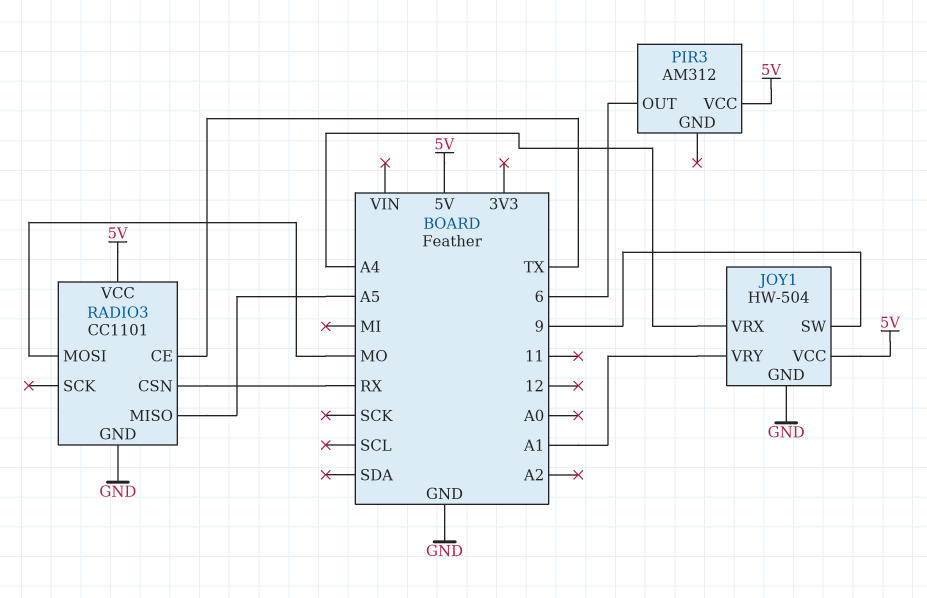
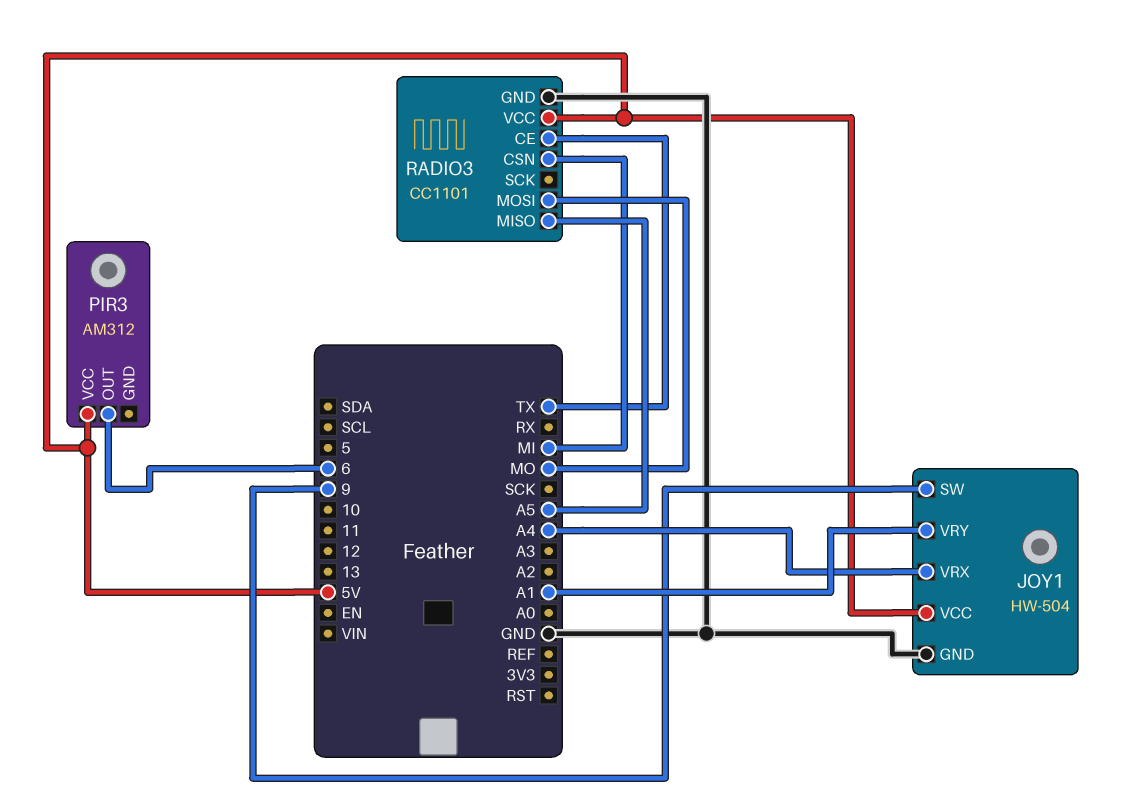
RADIO3 pin CSN: RX -> MI

